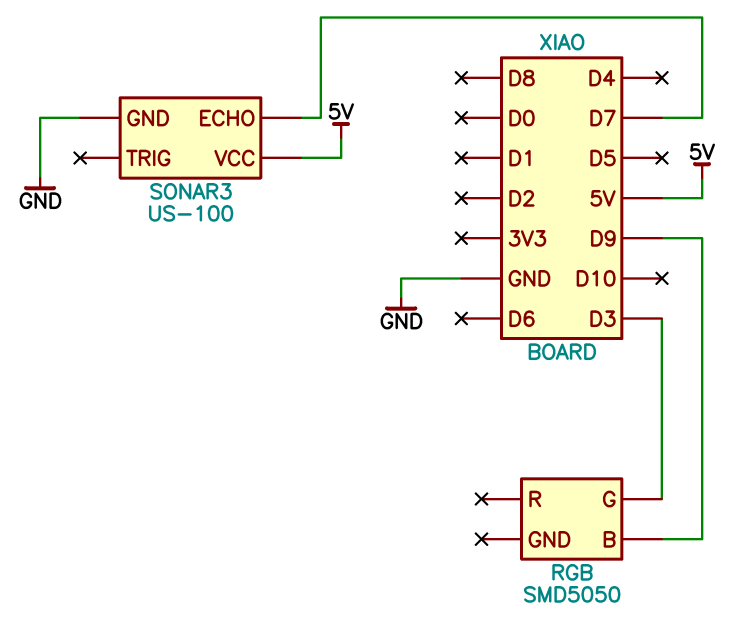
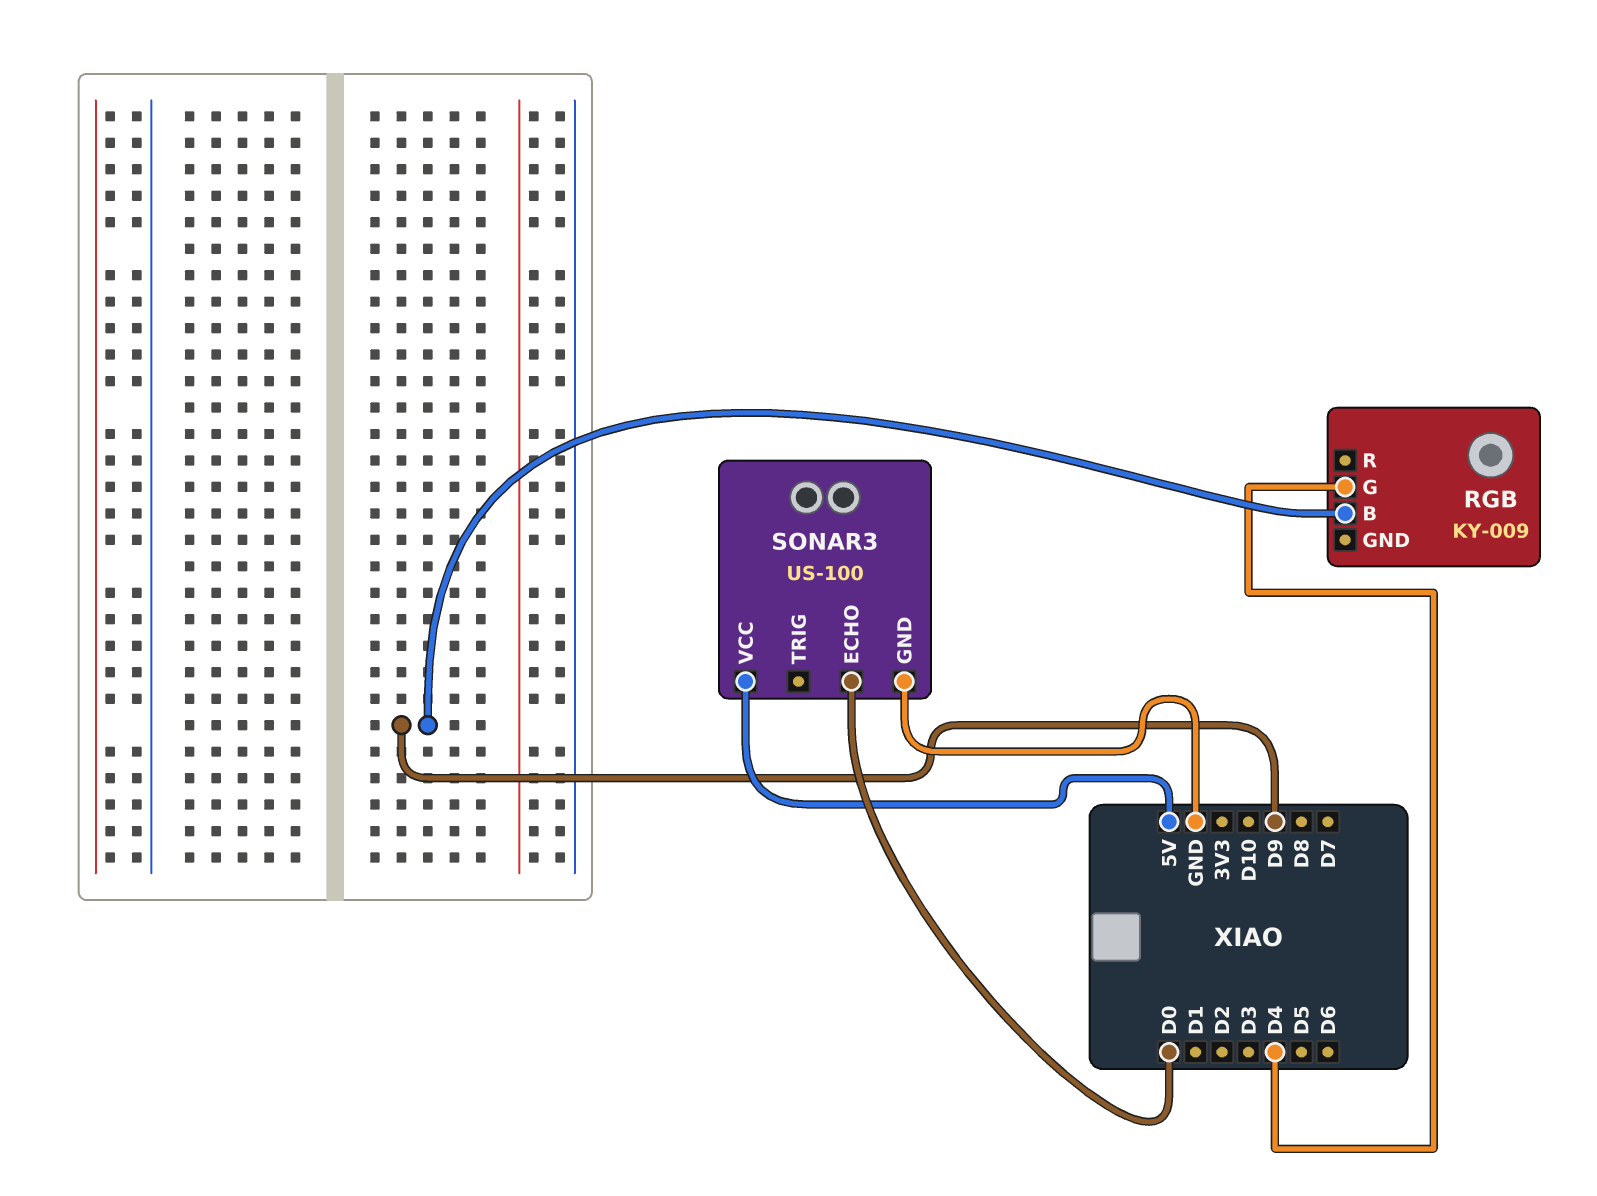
RGB: SMD5050 -> KY-009
RGB pin G: D3 -> D4
SONAR3 pin ECHO: D7 -> D0

